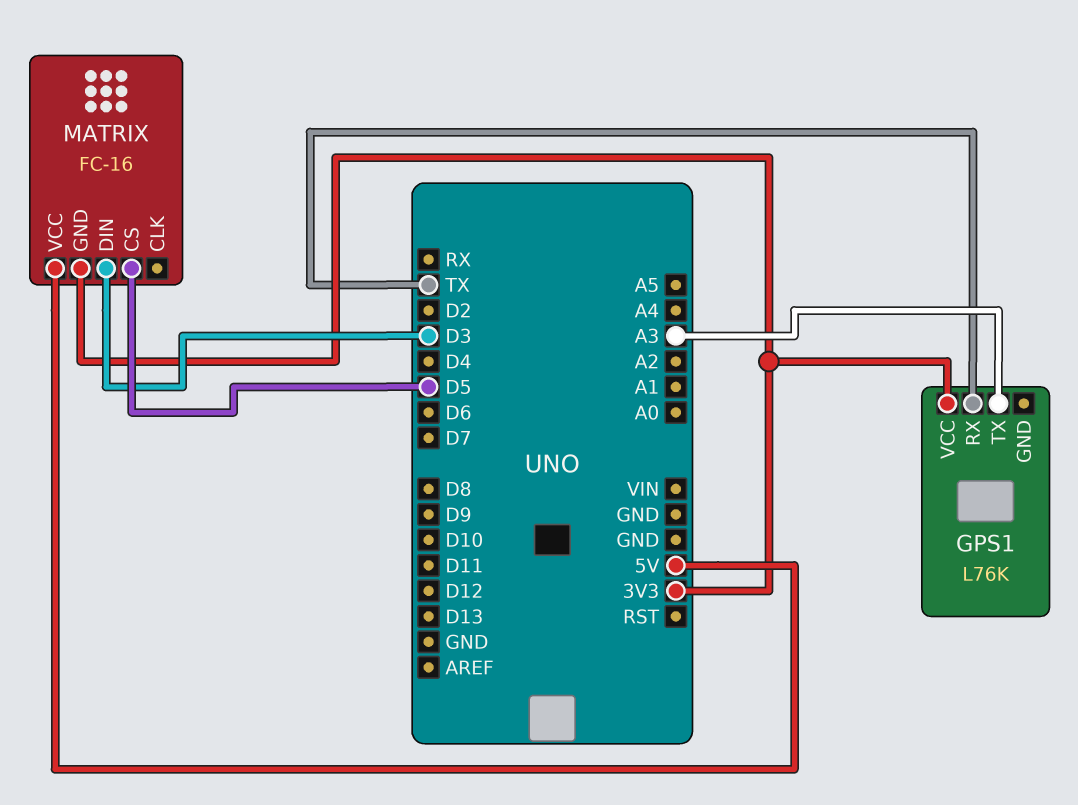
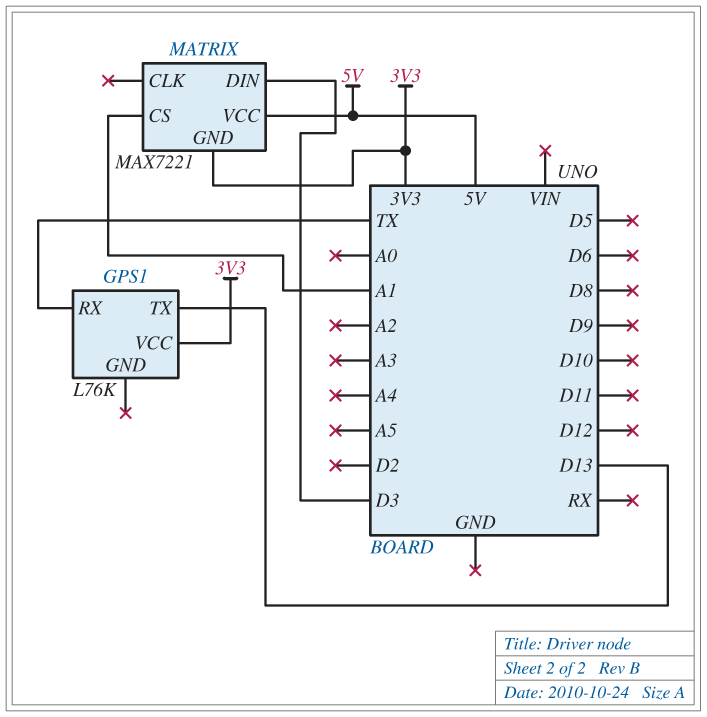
GPS1 pin TX: A3 -> D13
MATRIX: FC-16 -> MAX7221
MATRIX pin CS: D5 -> A1

